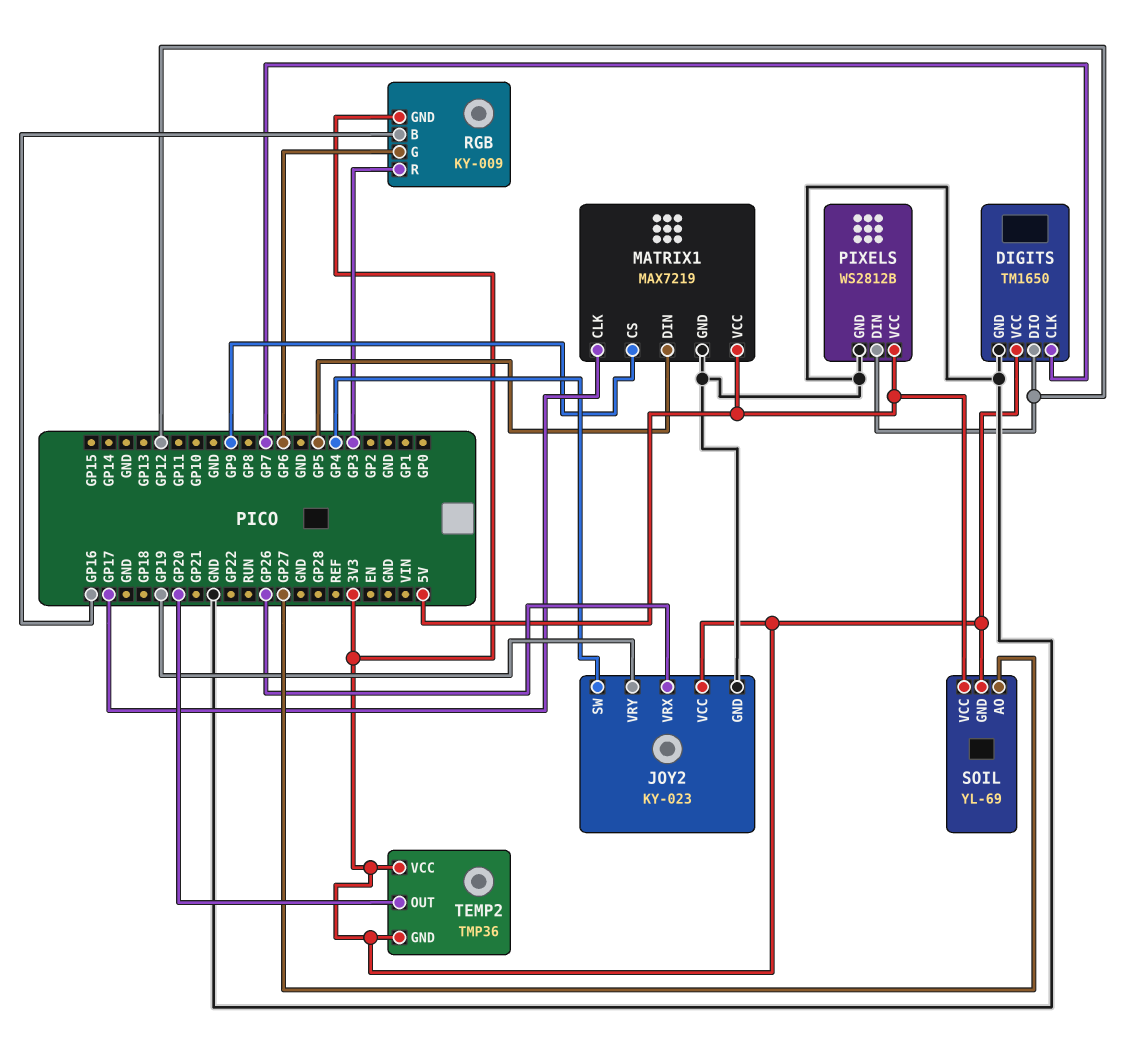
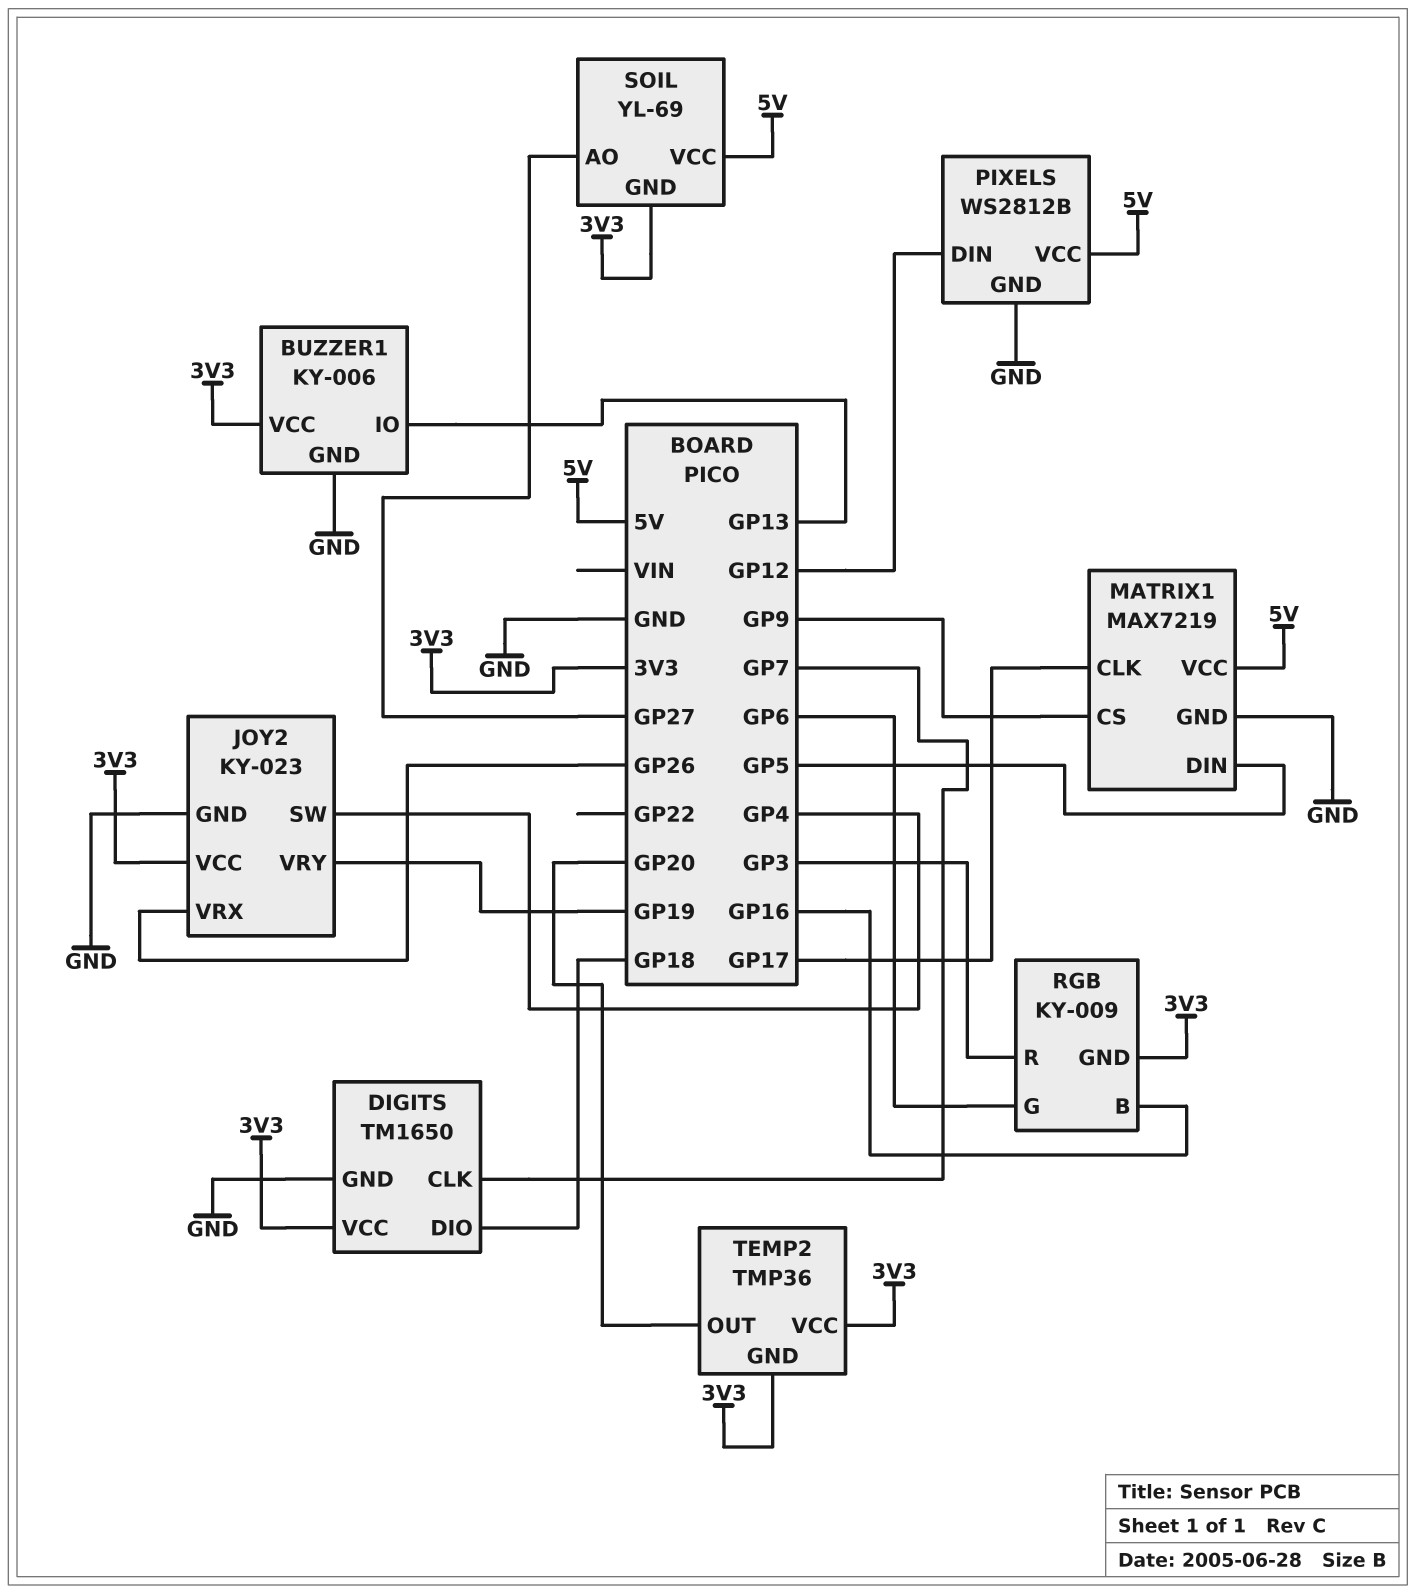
BUZZER1: none -> KY-006
BUZZER1 pin GND: none -> GND
BUZZER1 pin IO: none -> GP13
BUZZER1 pin VCC: none -> 3V3
DIGITS pin DIO: GP12 -> GP18

